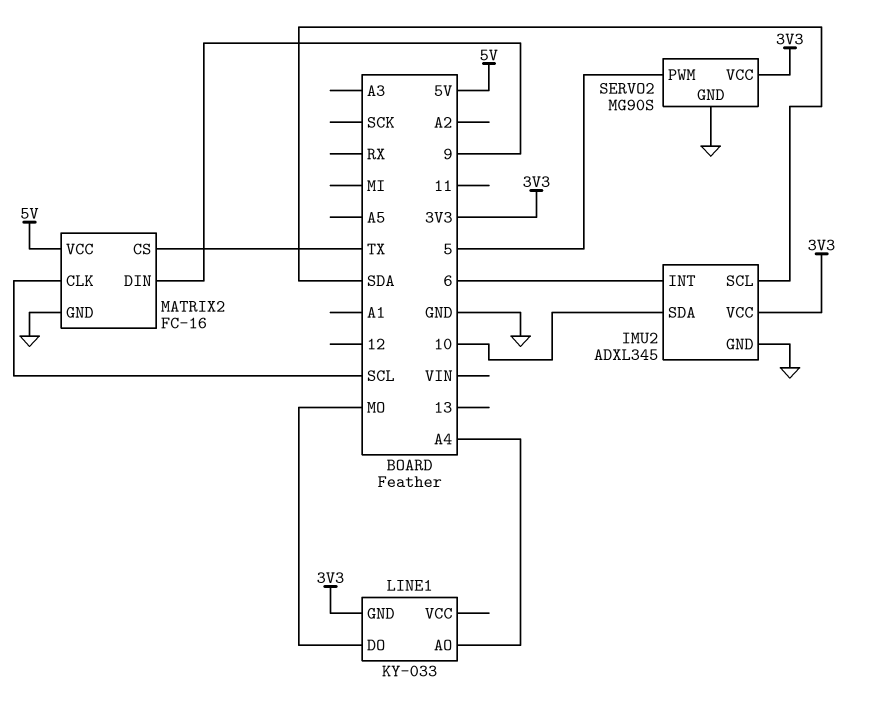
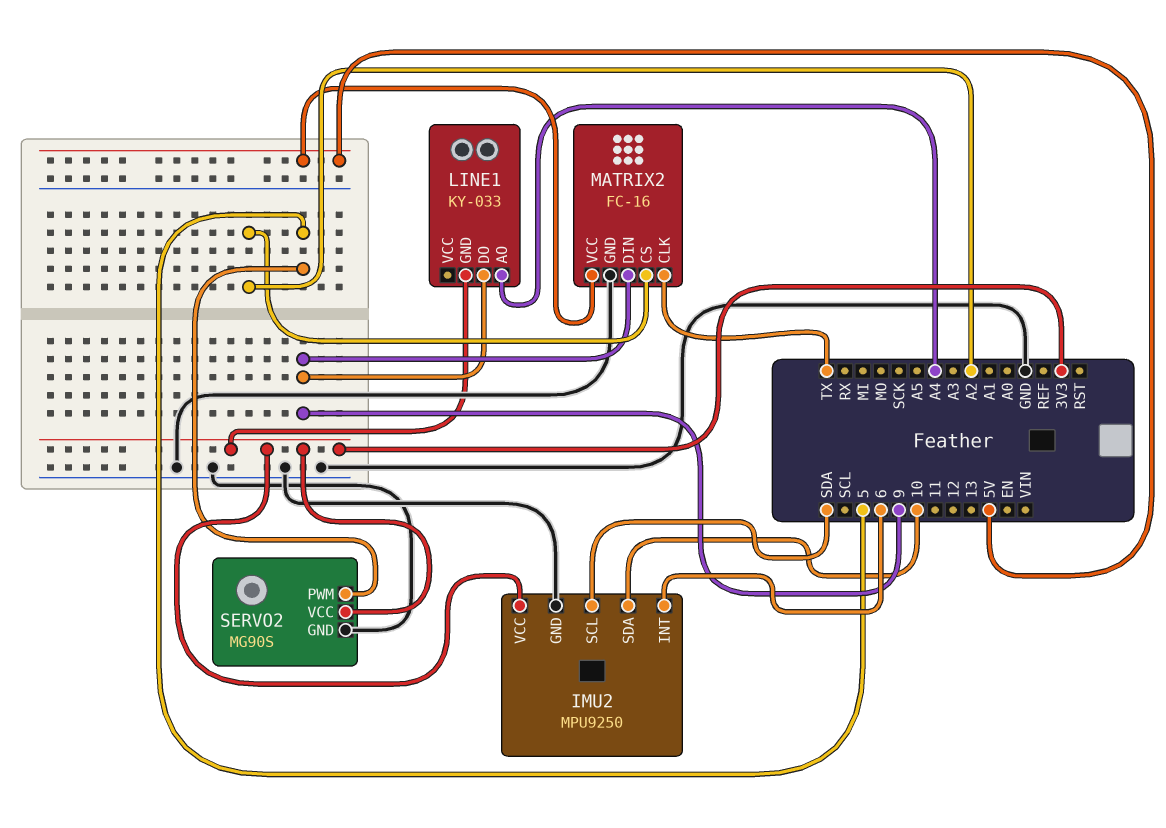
IMU2: ADXL345 -> MPU9250
LINE1 pin DO: MO -> 9
MATRIX2 pin CLK: SCL -> TX
MATRIX2 pin CS: TX -> A2

